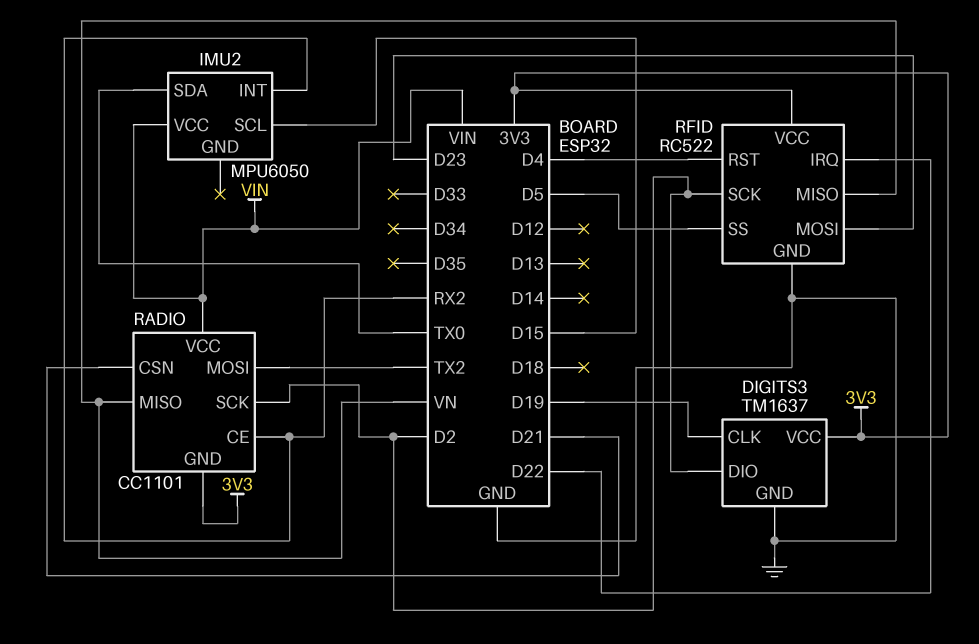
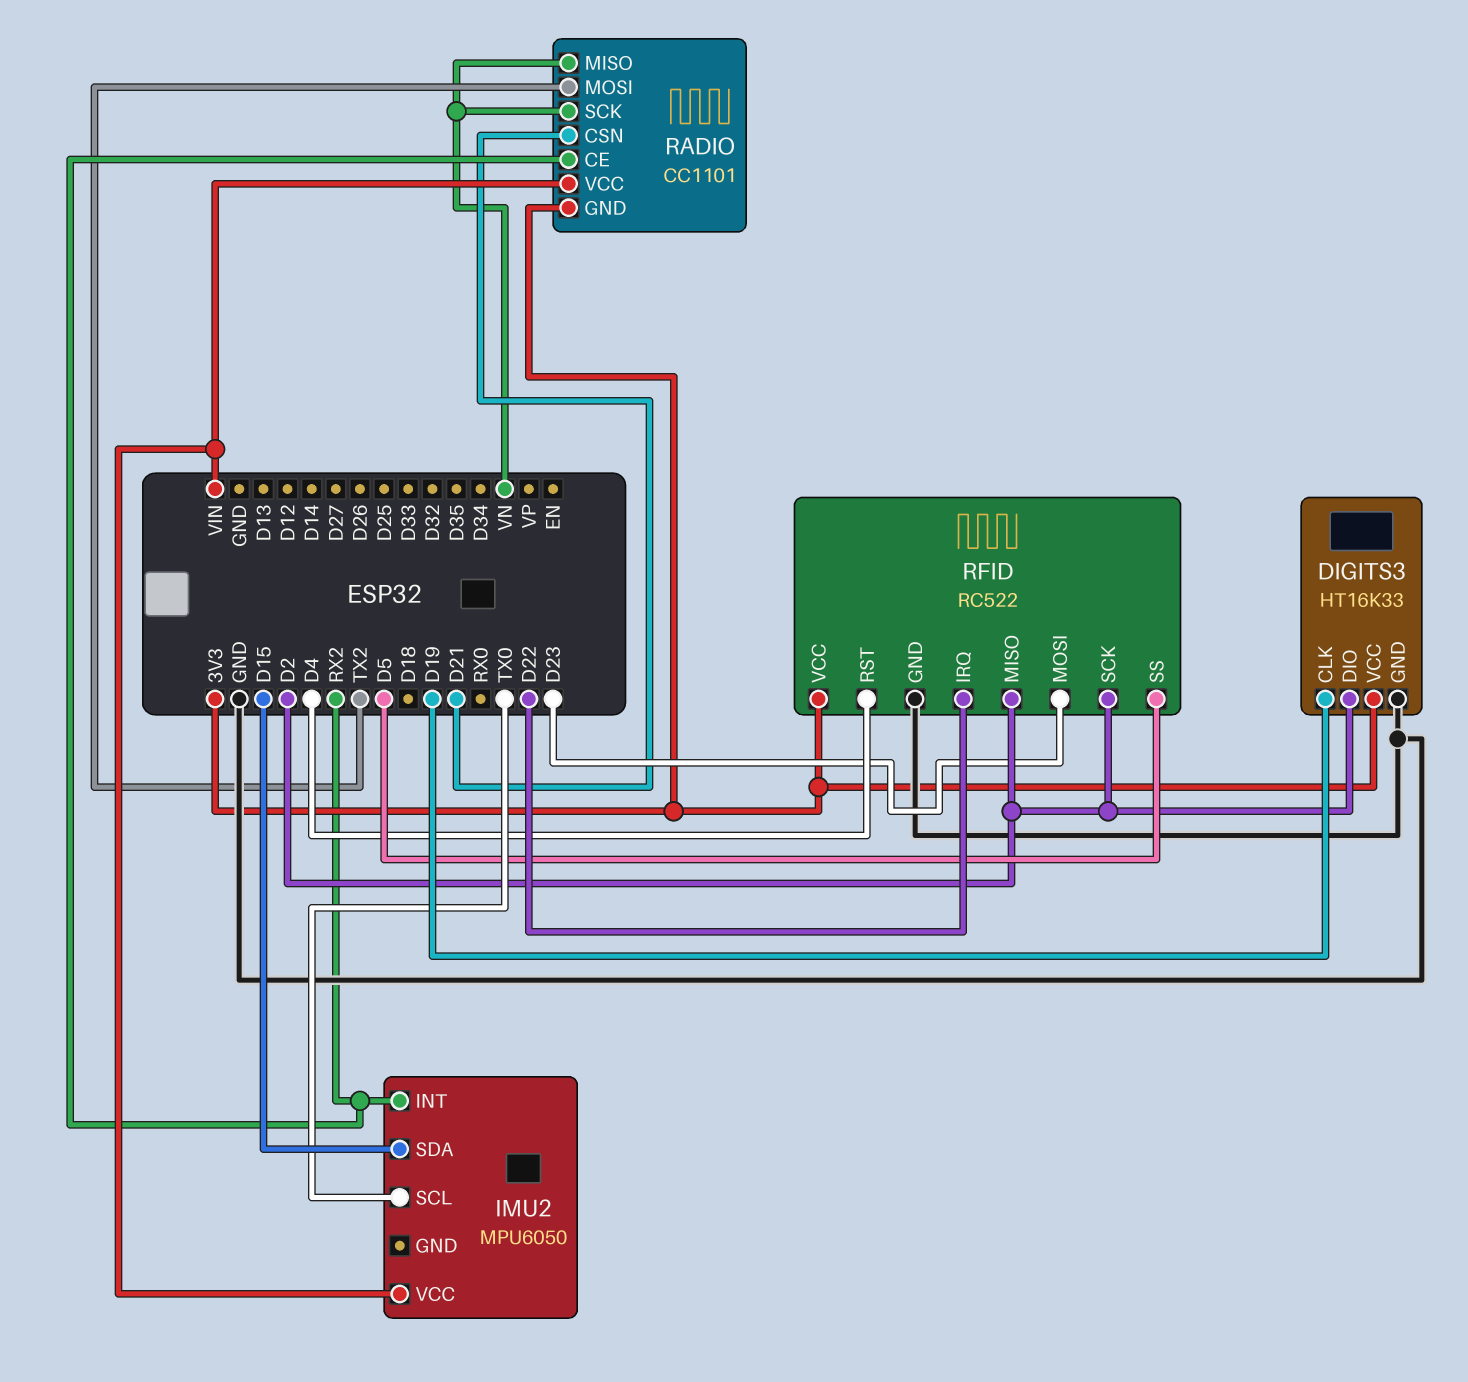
DIGITS3: TM1637 -> HT16K33
IMU2 pin SCL: D15 -> TX0
IMU2 pin SDA: TX0 -> D15
RADIO pin SCK: D2 -> VN
RFID pin MISO: VN -> D2

